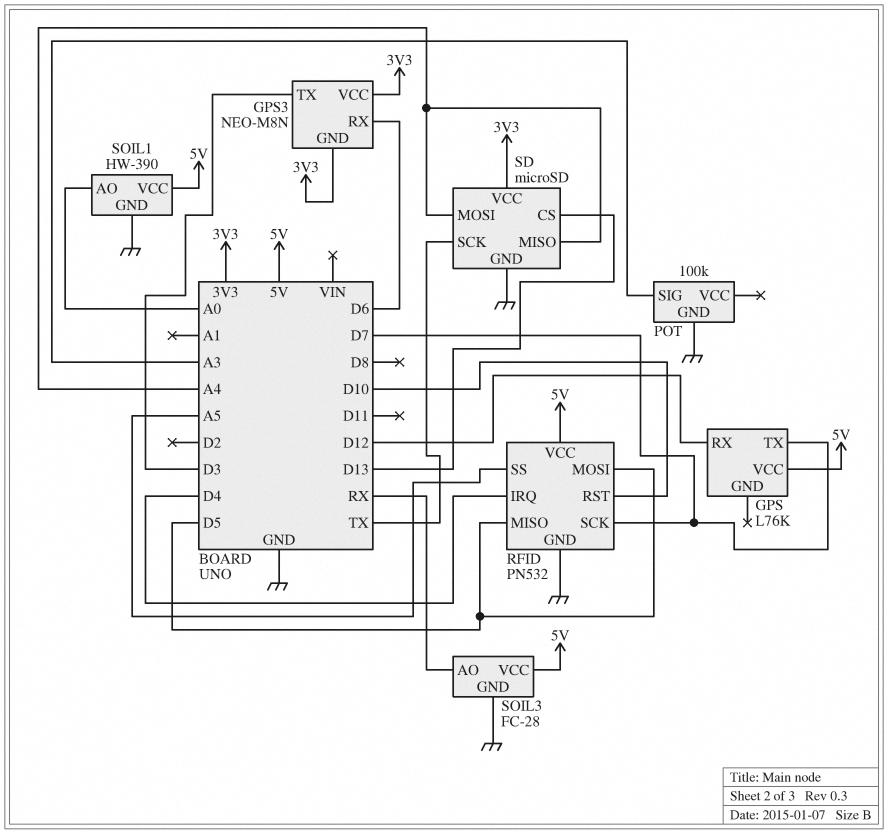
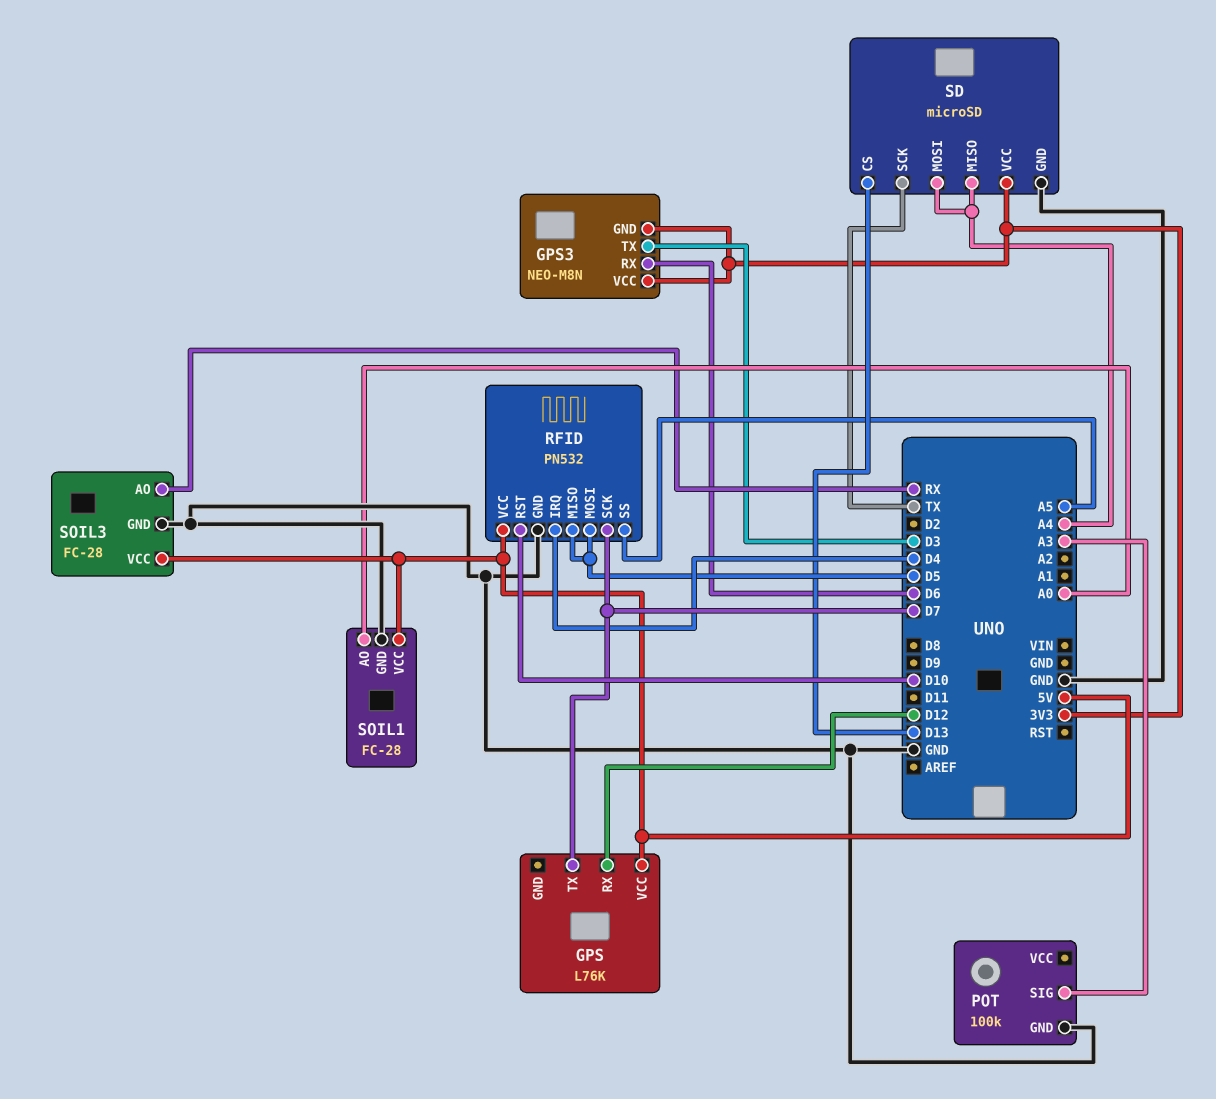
SOIL1: HW-390 -> FC-28

